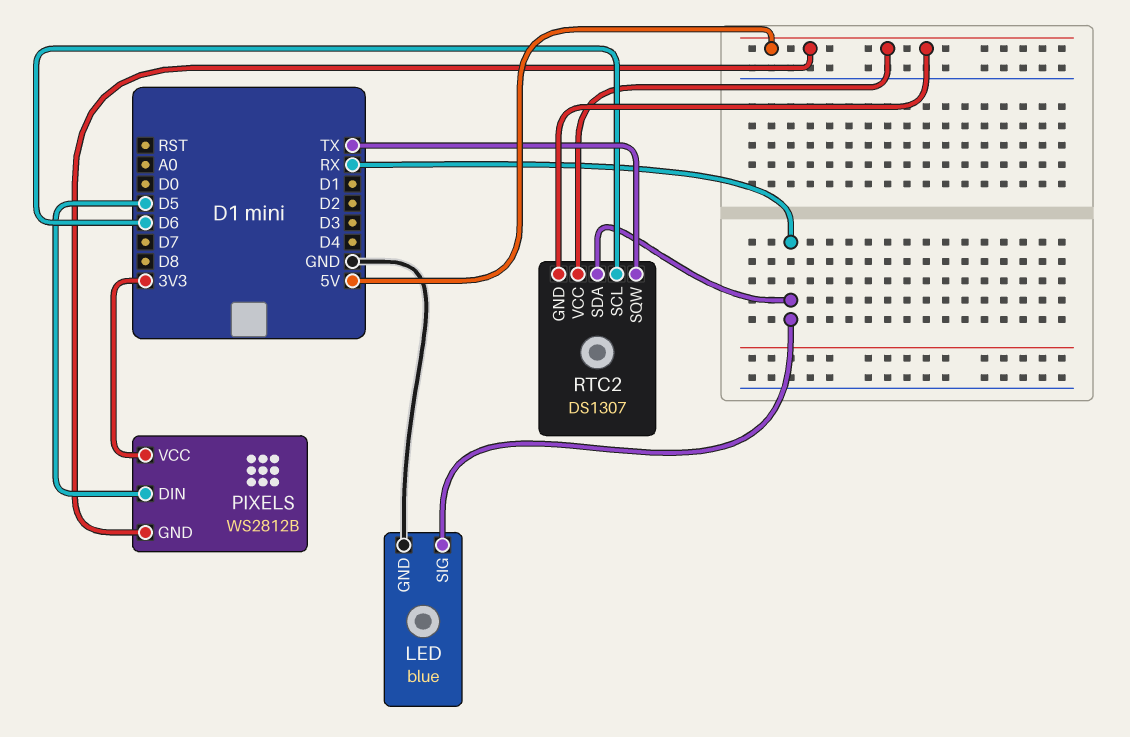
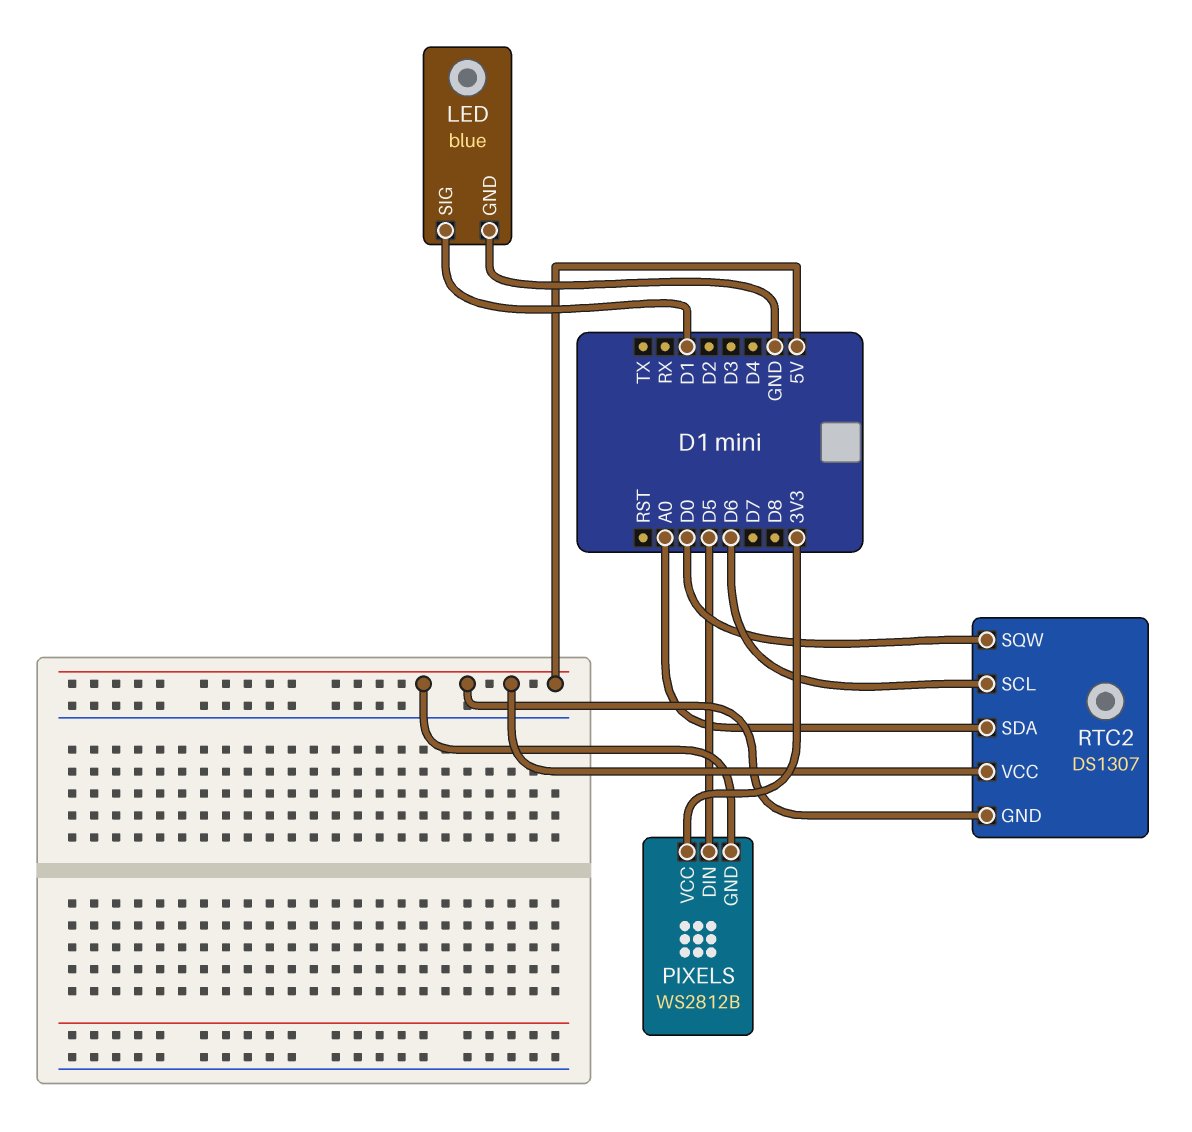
LED pin SIG: RX -> D1
RTC2 pin SDA: RX -> A0
RTC2 pin SQW: TX -> D0

